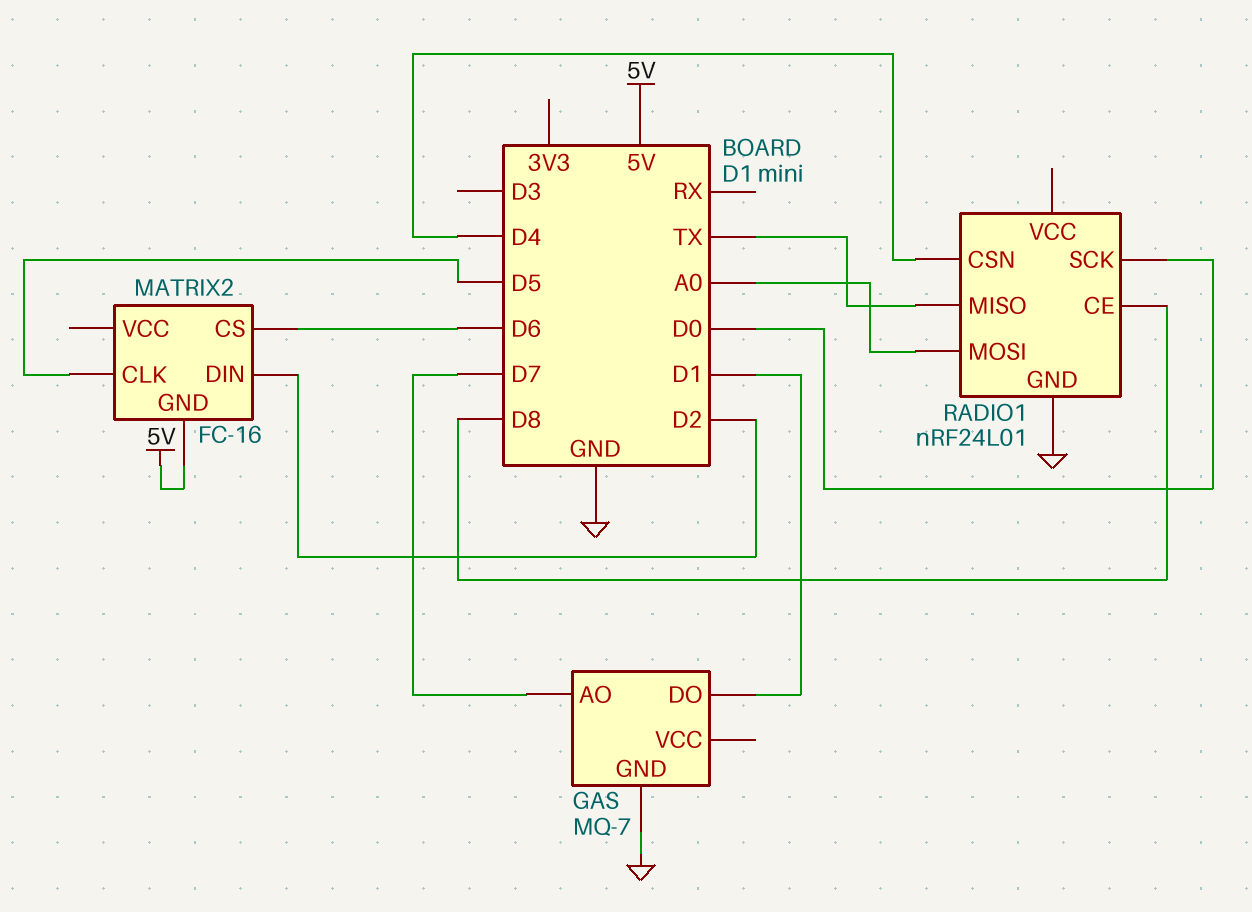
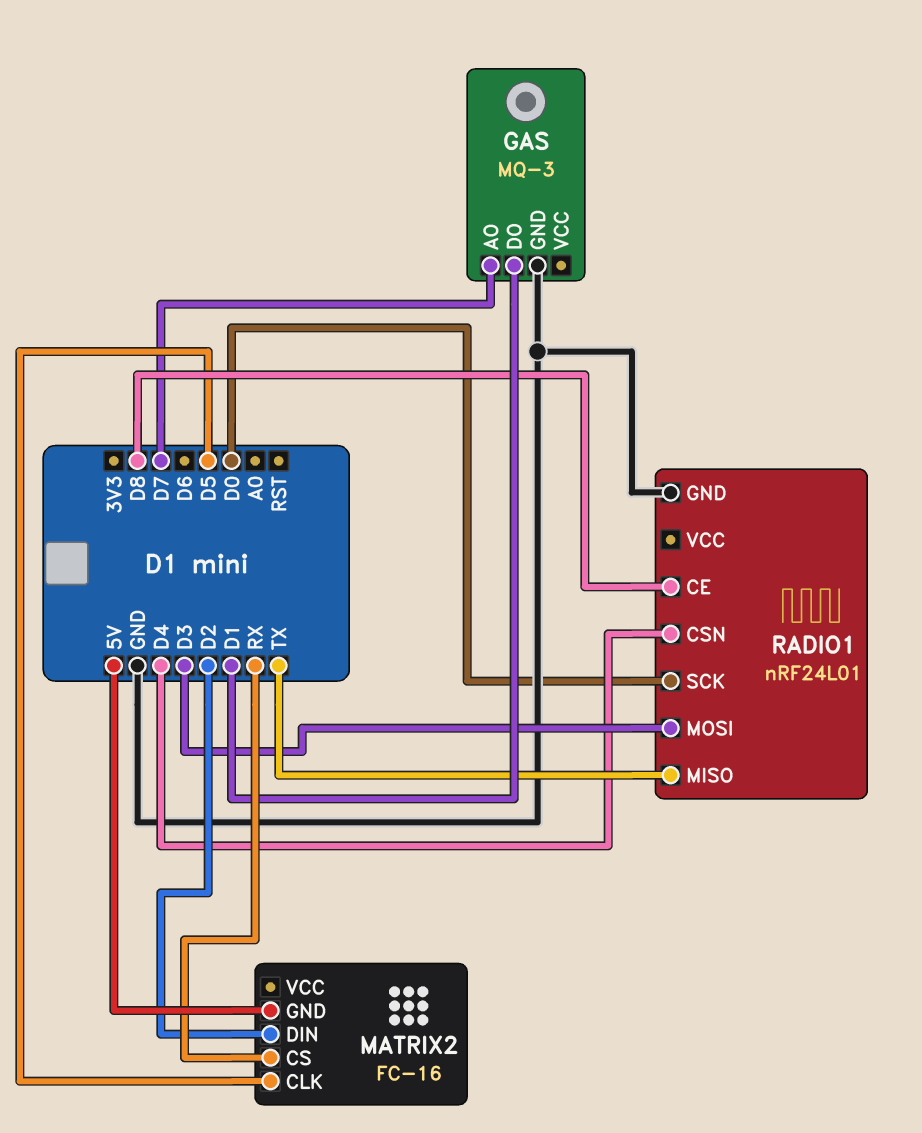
GAS: MQ-7 -> MQ-3
MATRIX2 pin CS: D6 -> RX
RADIO1 pin MOSI: A0 -> D3

